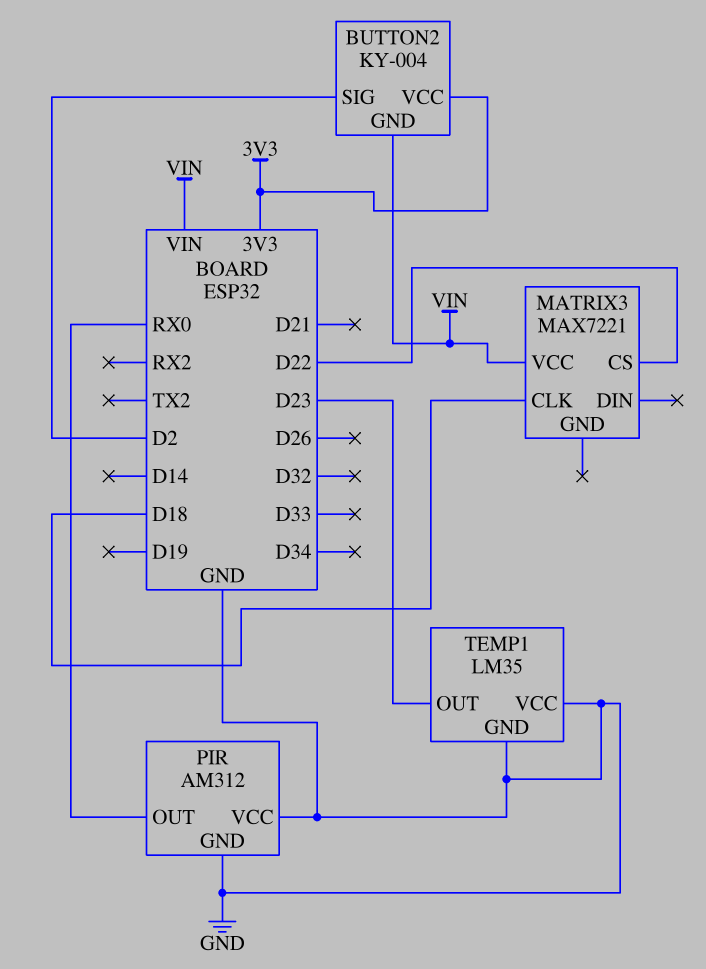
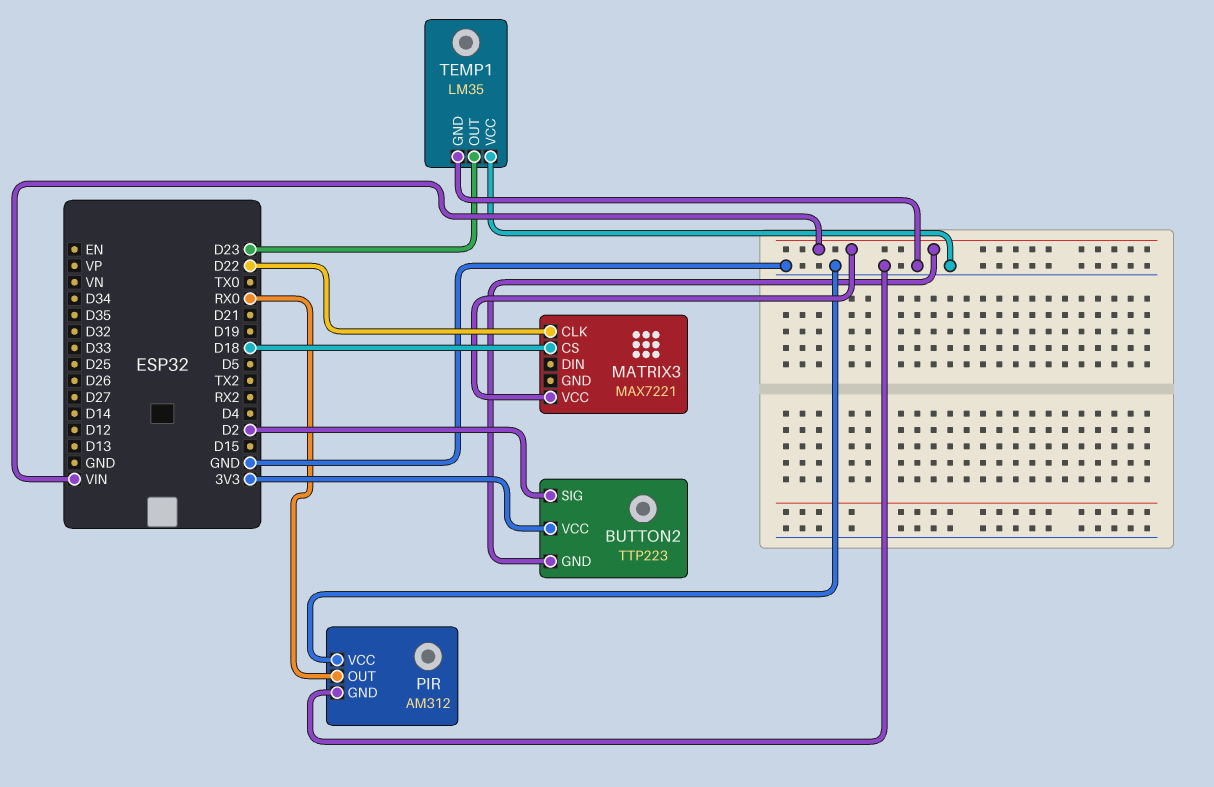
BUTTON2: KY-004 -> TTP223
MATRIX3 pin CLK: D18 -> D22
MATRIX3 pin CS: D22 -> D18

